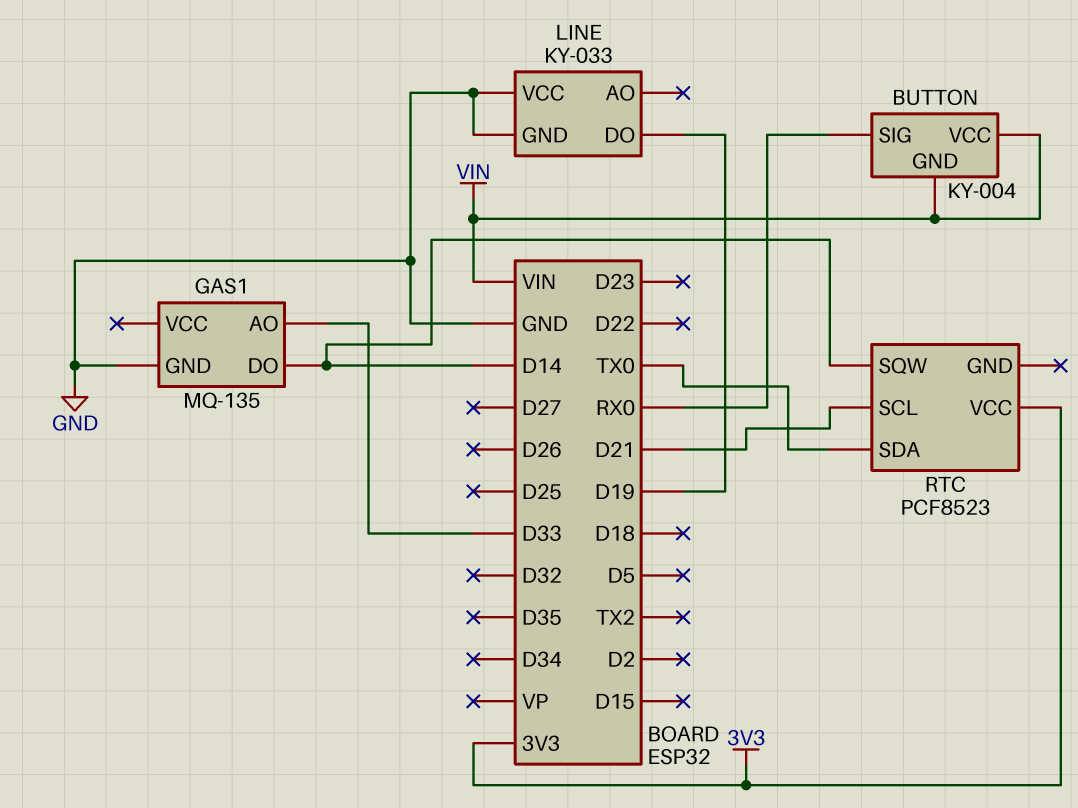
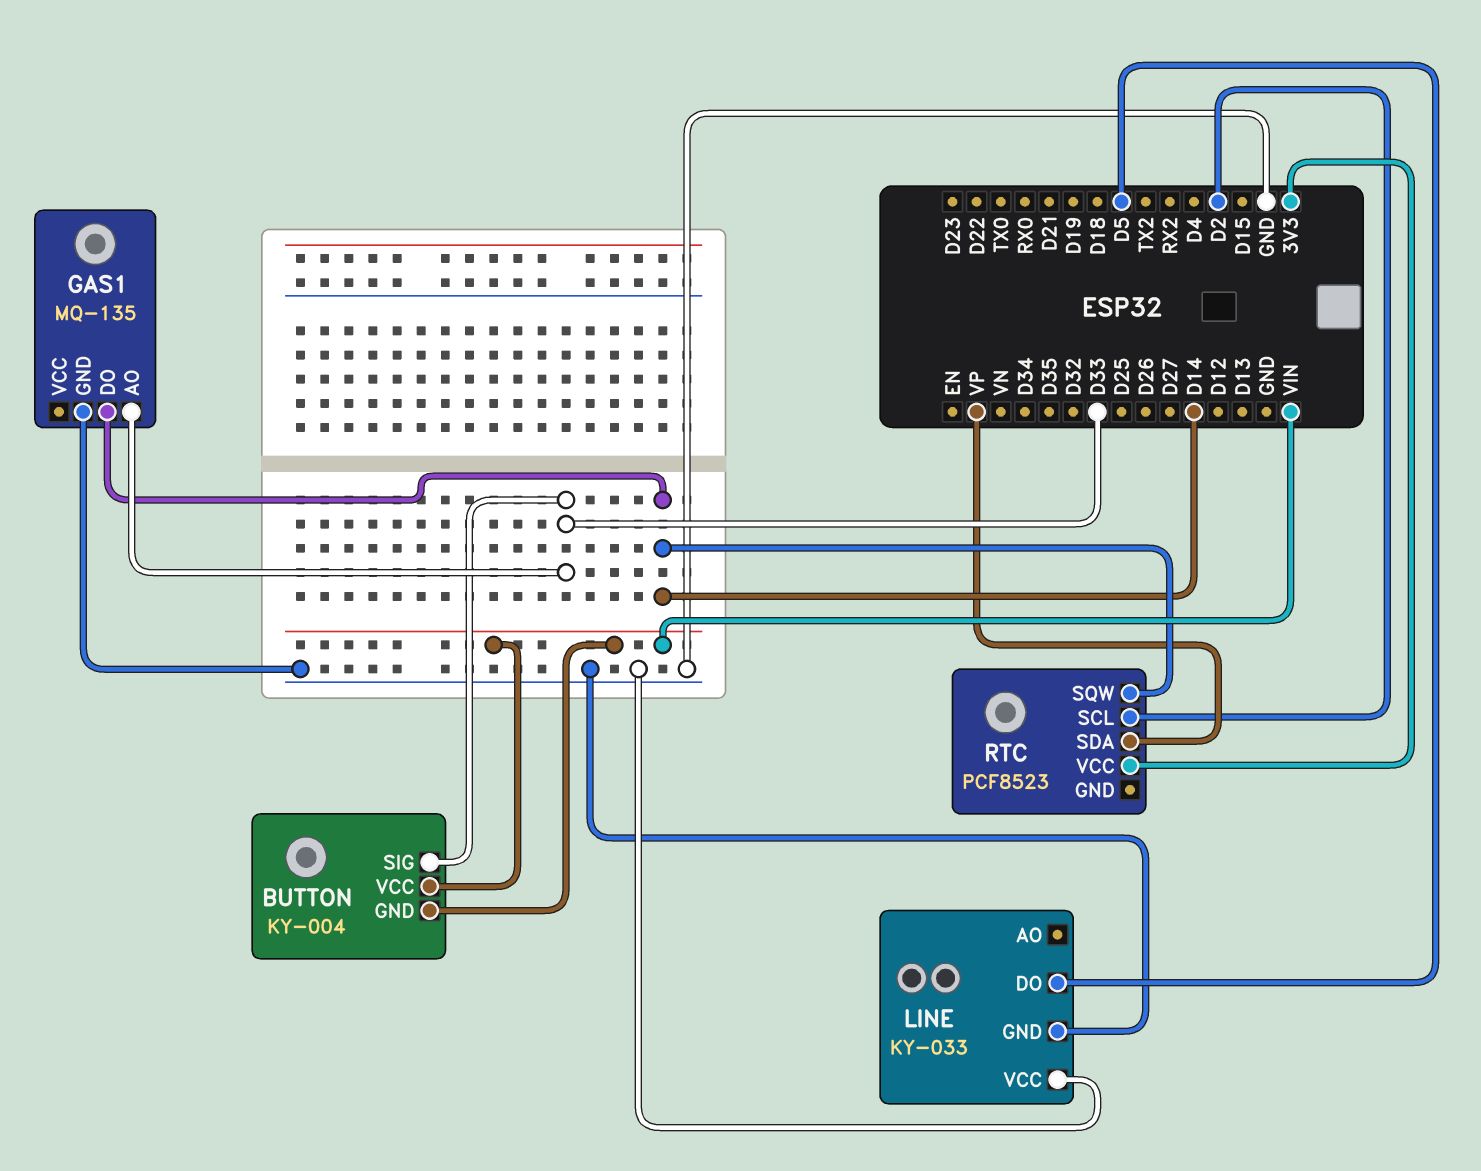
BUTTON pin SIG: RX0 -> D33
LINE pin DO: D19 -> D5
RTC pin SCL: D21 -> D2
RTC pin SDA: TX0 -> VP

